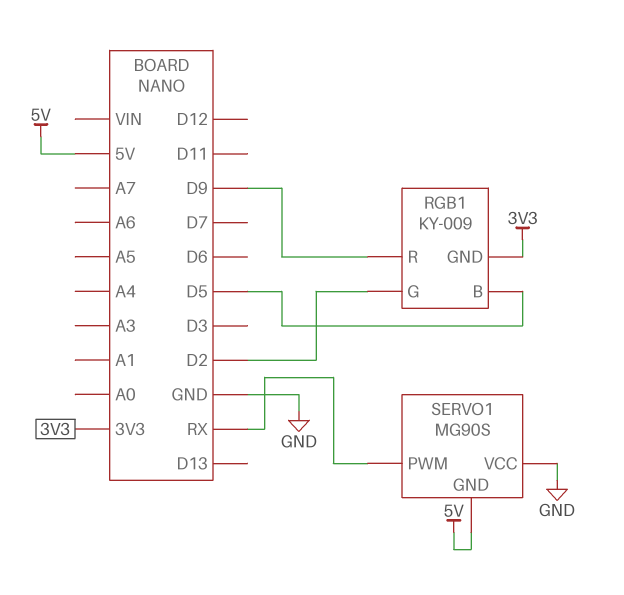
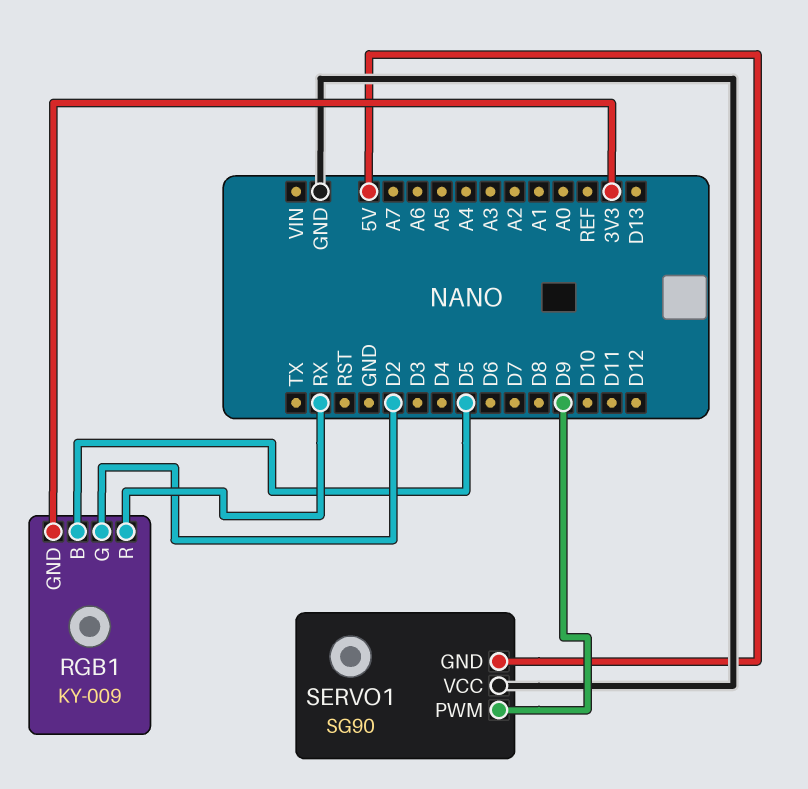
RGB1 pin R: D9 -> RX
SERVO1: MG90S -> SG90
SERVO1 pin PWM: RX -> D9

